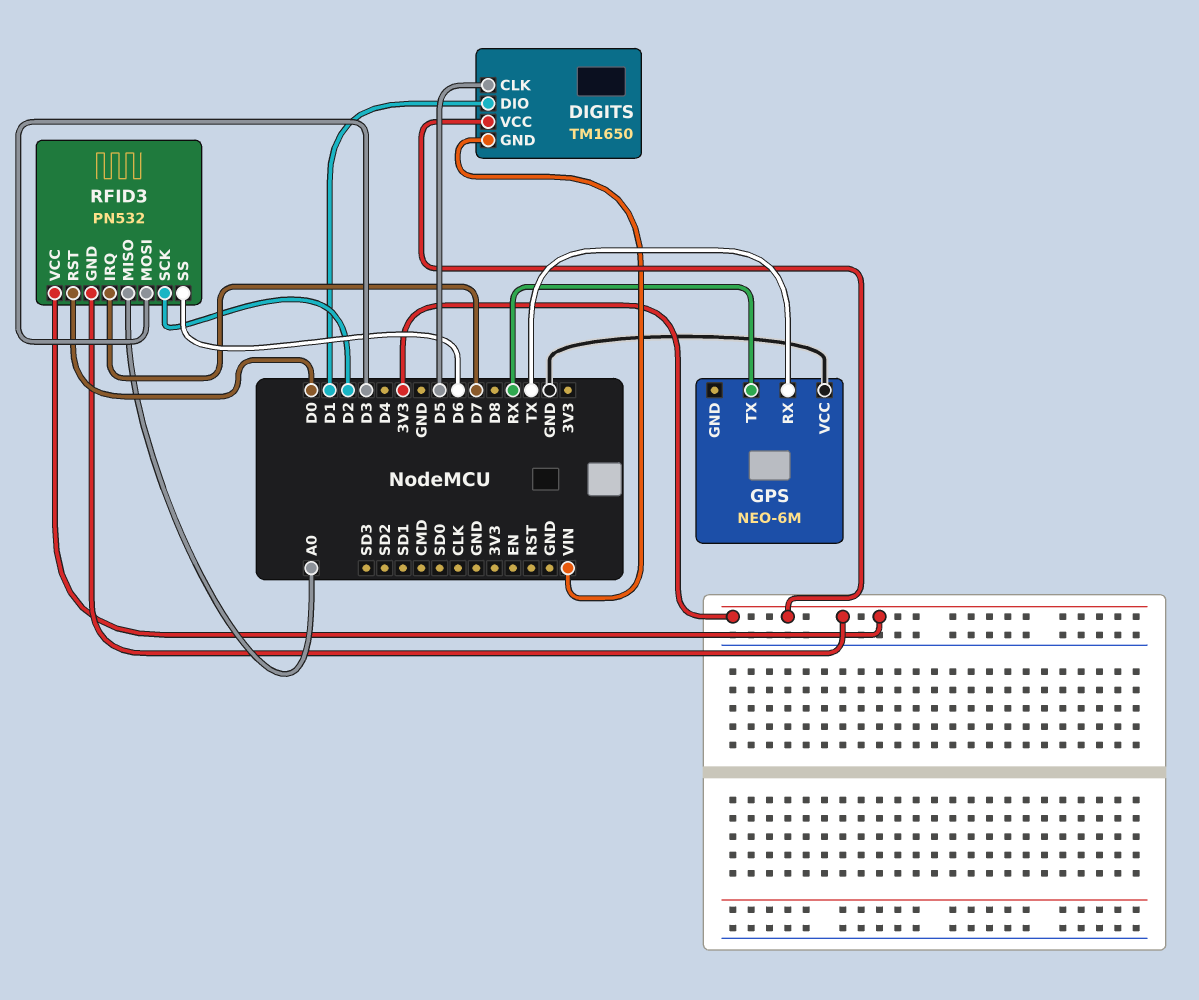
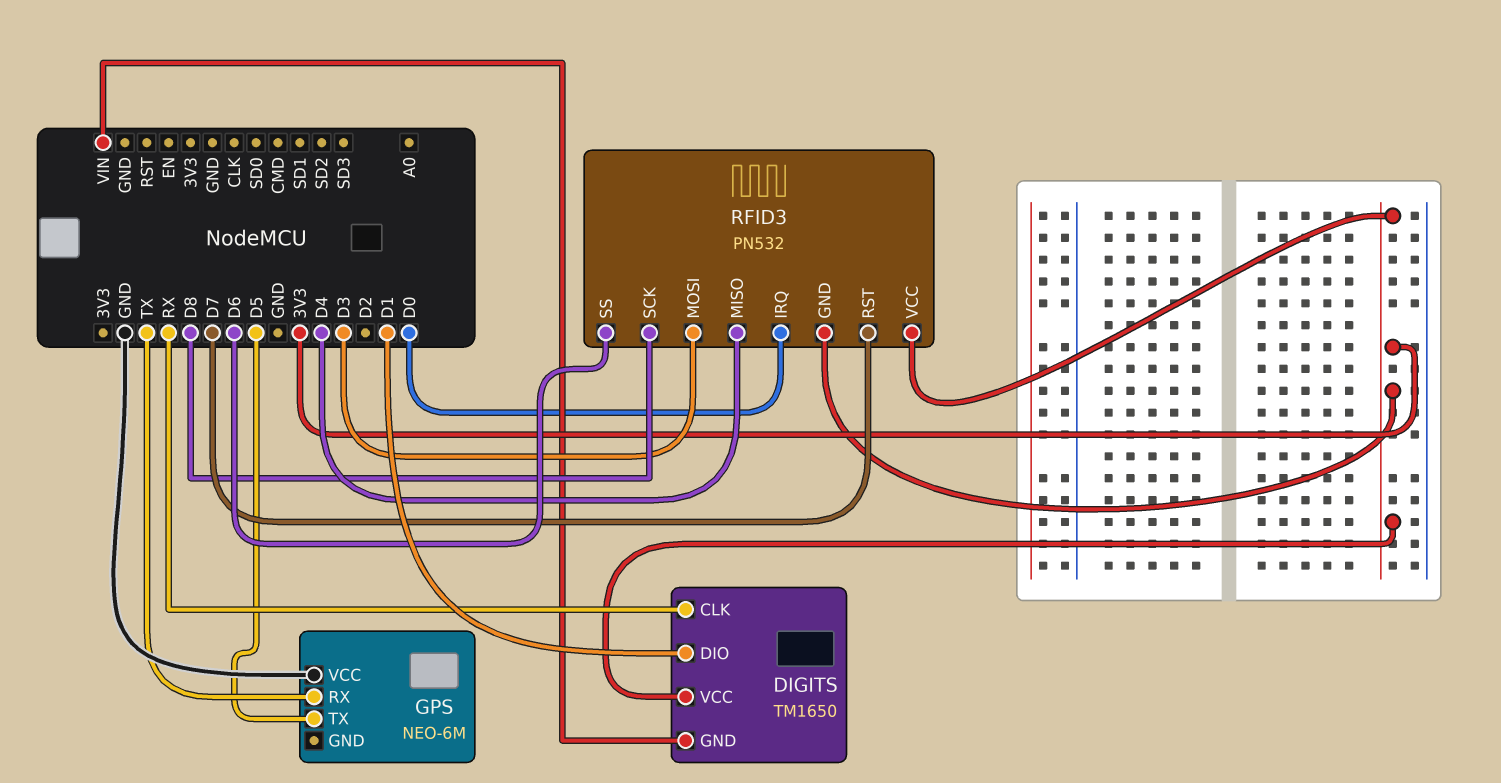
DIGITS pin CLK: D5 -> RX
GPS pin TX: RX -> D5
RFID3 pin IRQ: D7 -> D0
RFID3 pin MISO: A0 -> D4
RFID3 pin RST: D0 -> D7
RFID3 pin SCK: D2 -> D8

